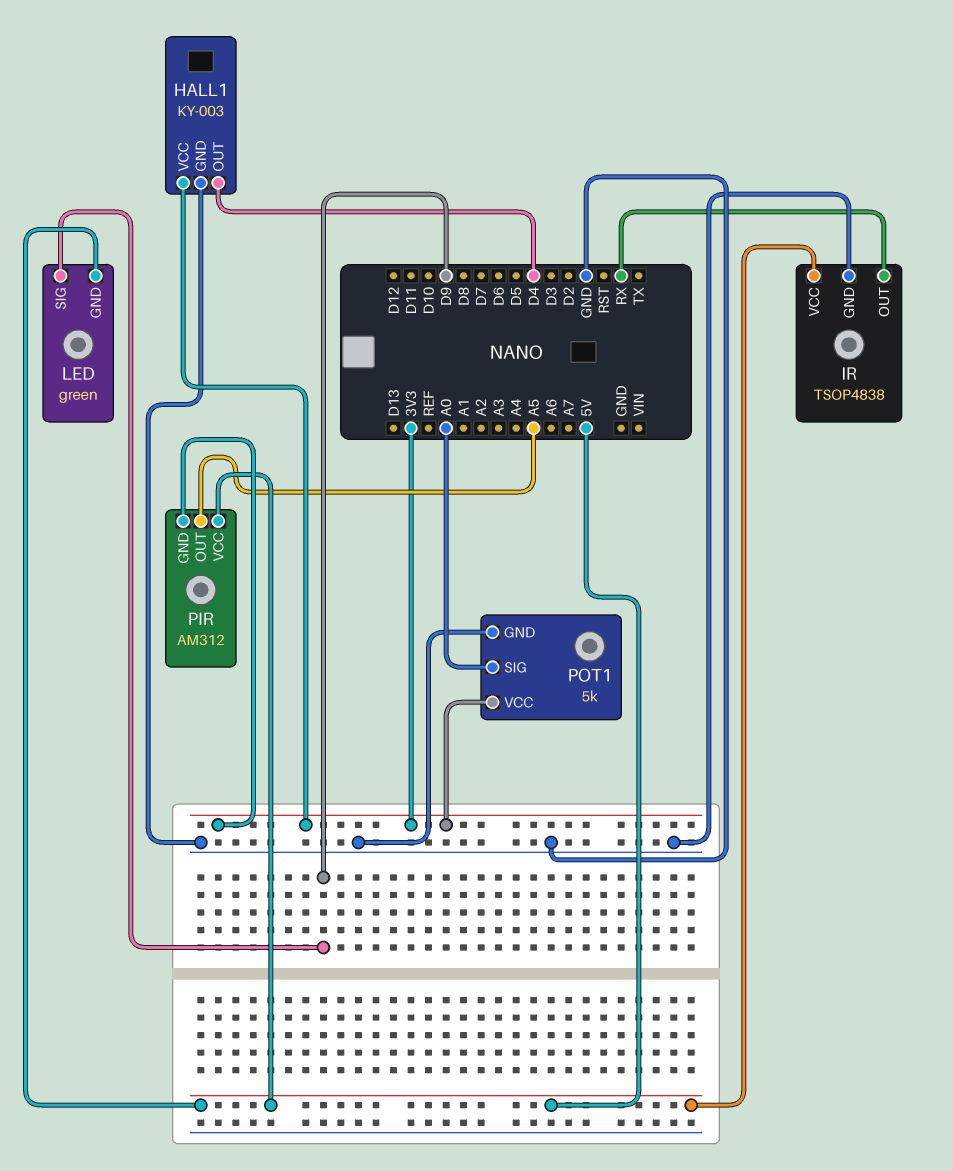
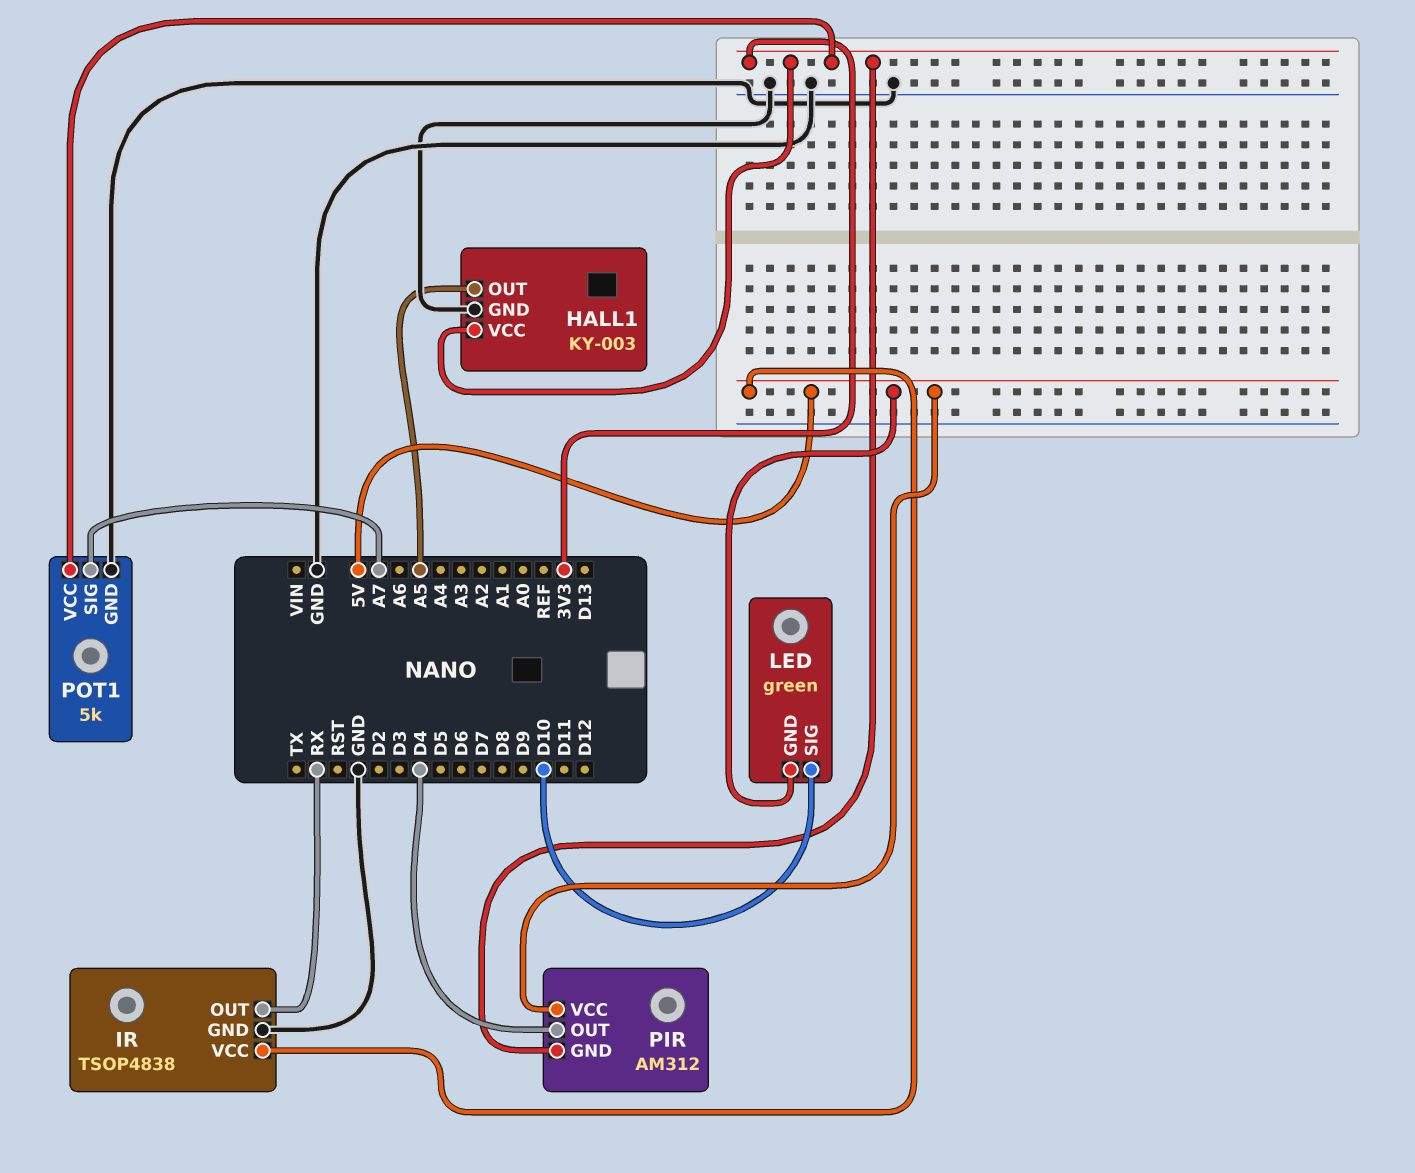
HALL1 pin OUT: D4 -> A5
LED pin SIG: D9 -> D10
PIR pin OUT: A5 -> D4
POT1 pin SIG: A0 -> A7

